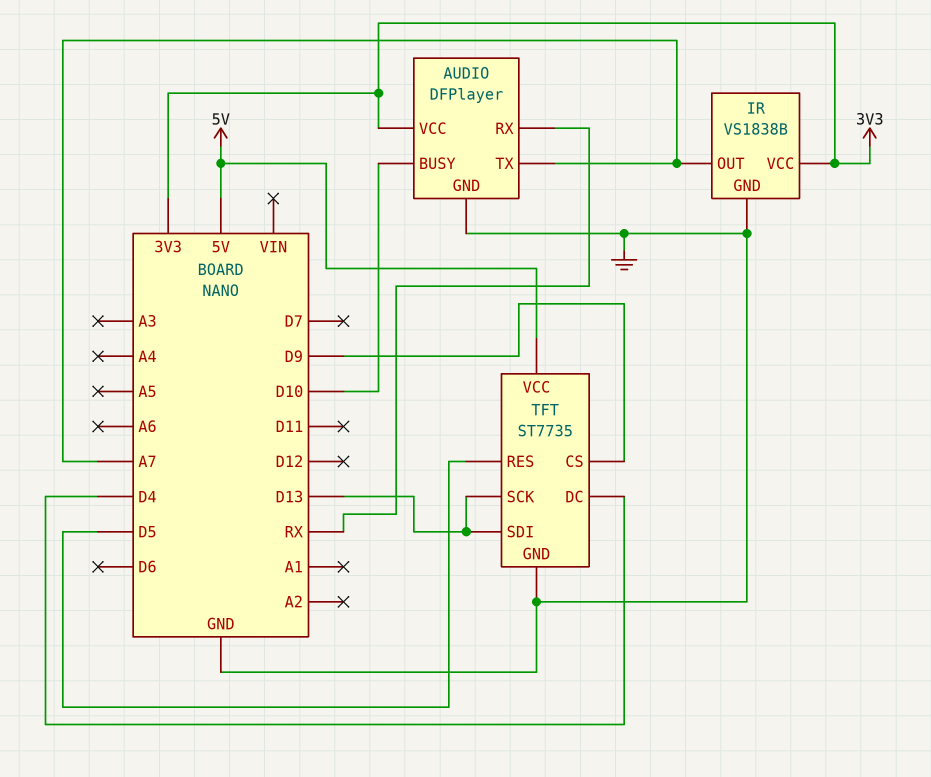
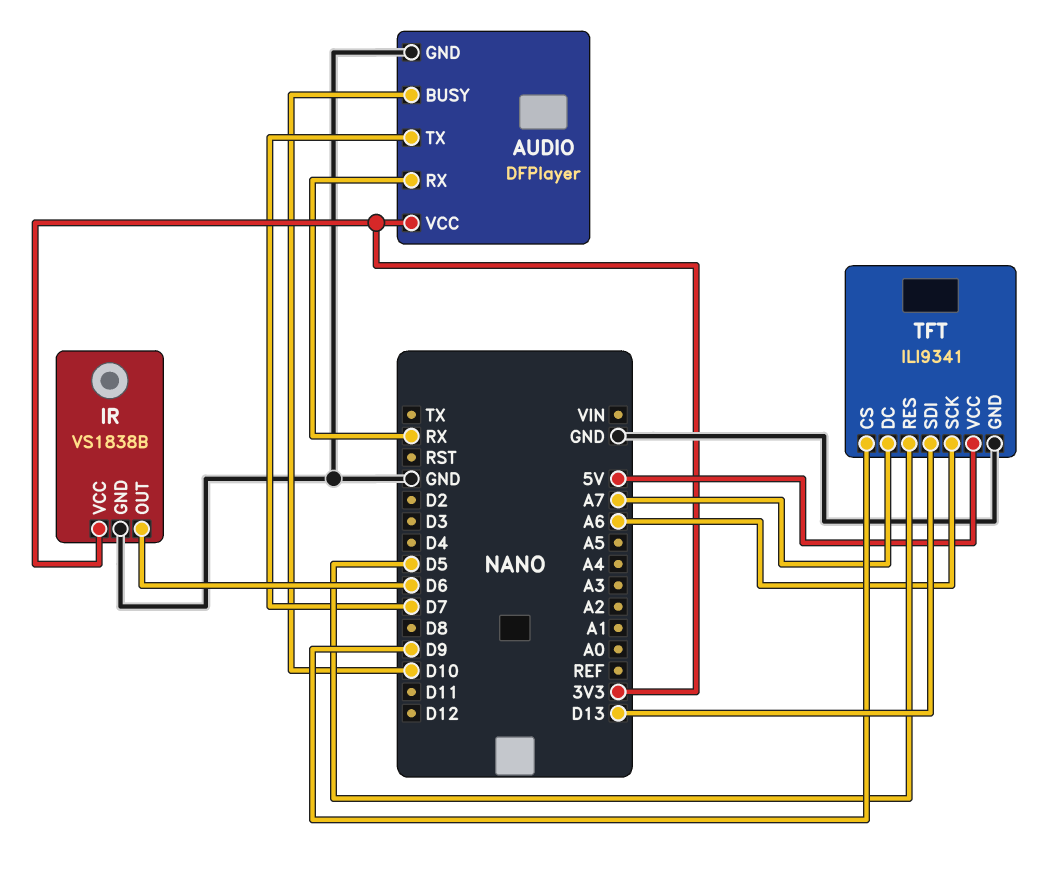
AUDIO pin TX: A7 -> D7
IR pin OUT: A7 -> D6
TFT: ST7735 -> ILI9341
TFT pin DC: D4 -> A7
TFT pin SCK: D13 -> A6

